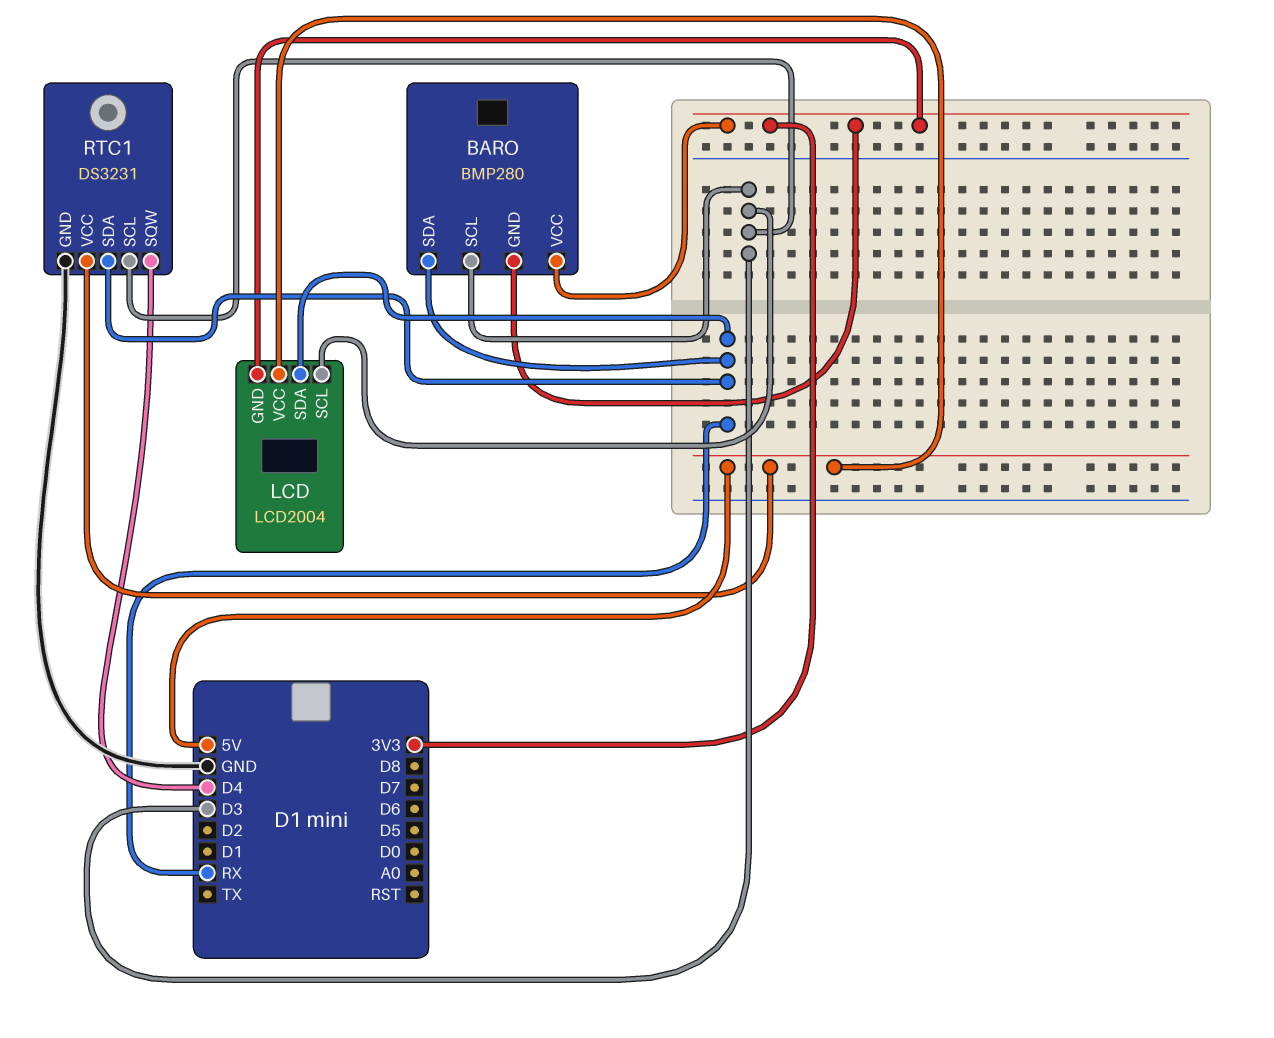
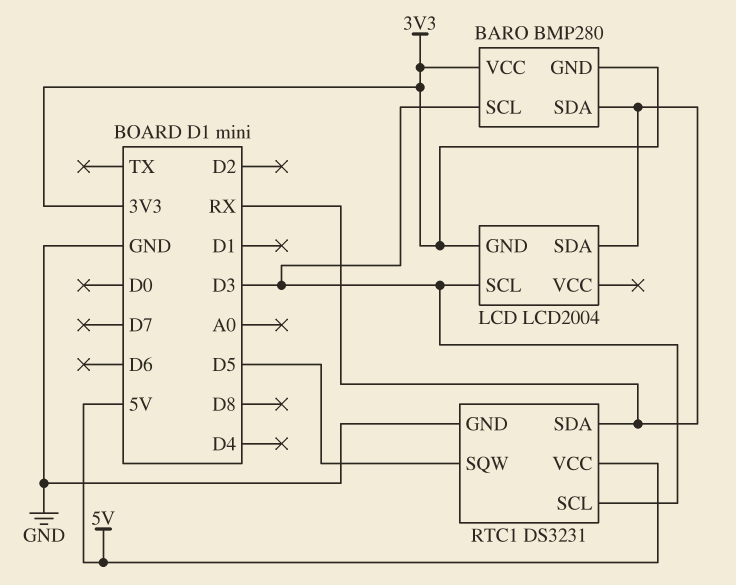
LCD pin VCC: 5V -> none
RTC1 pin SQW: D4 -> D5

